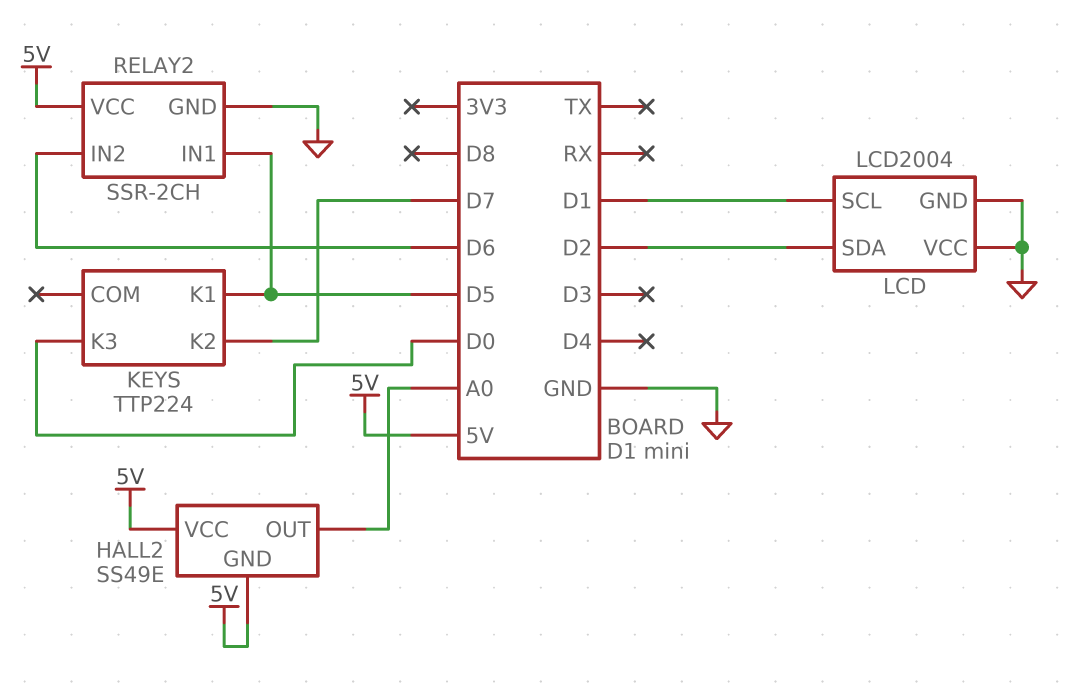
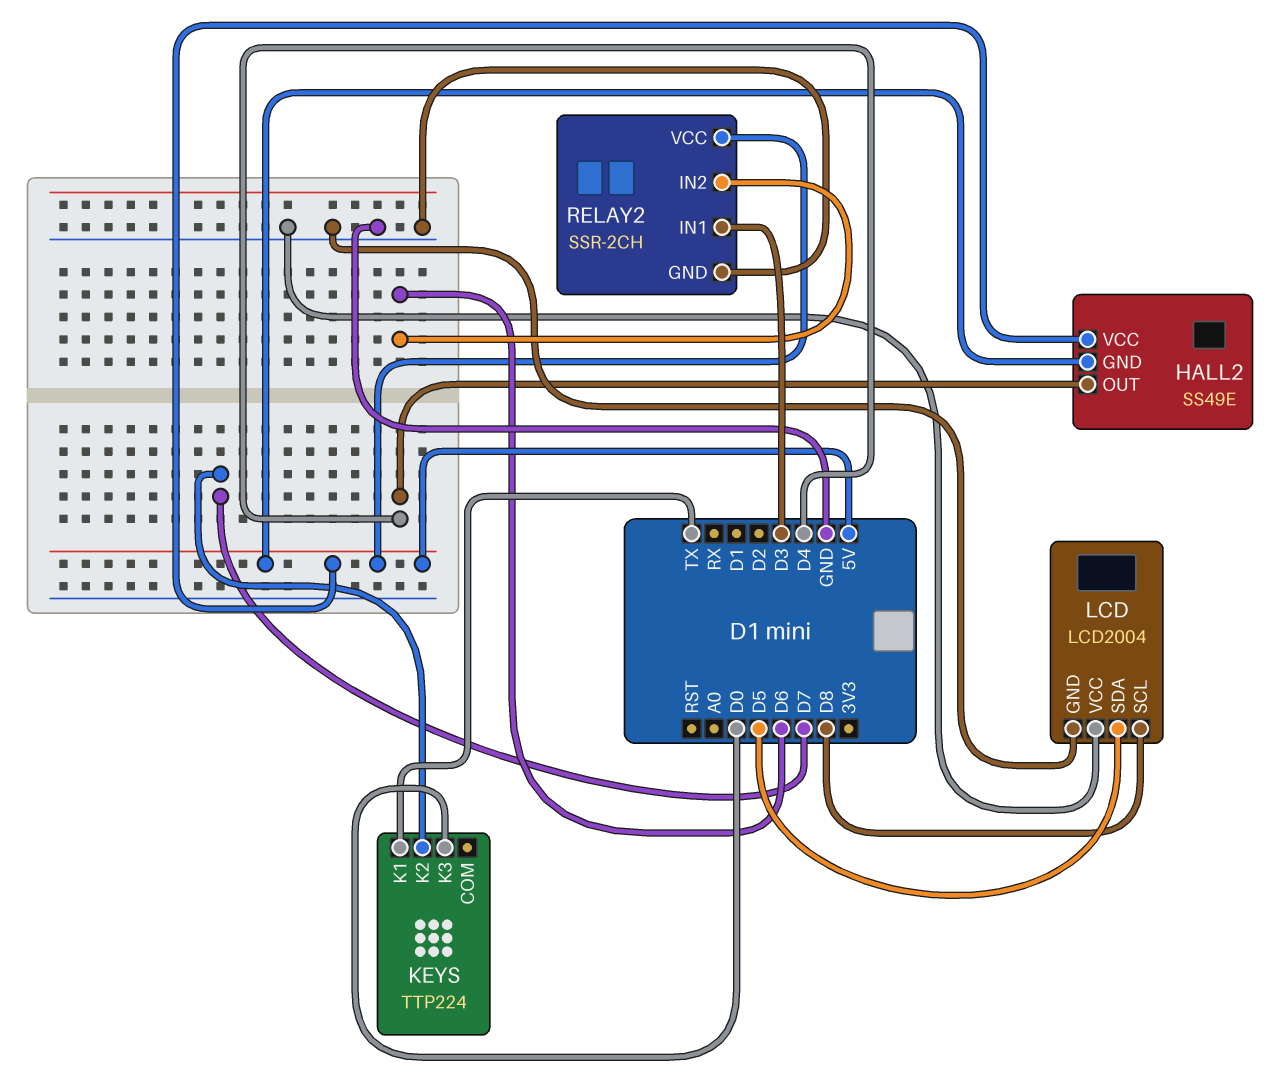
HALL2 pin OUT: A0 -> D4
KEYS pin K1: D5 -> TX
LCD pin SCL: D1 -> D8
LCD pin SDA: D2 -> D5
RELAY2 pin IN1: D5 -> D3

